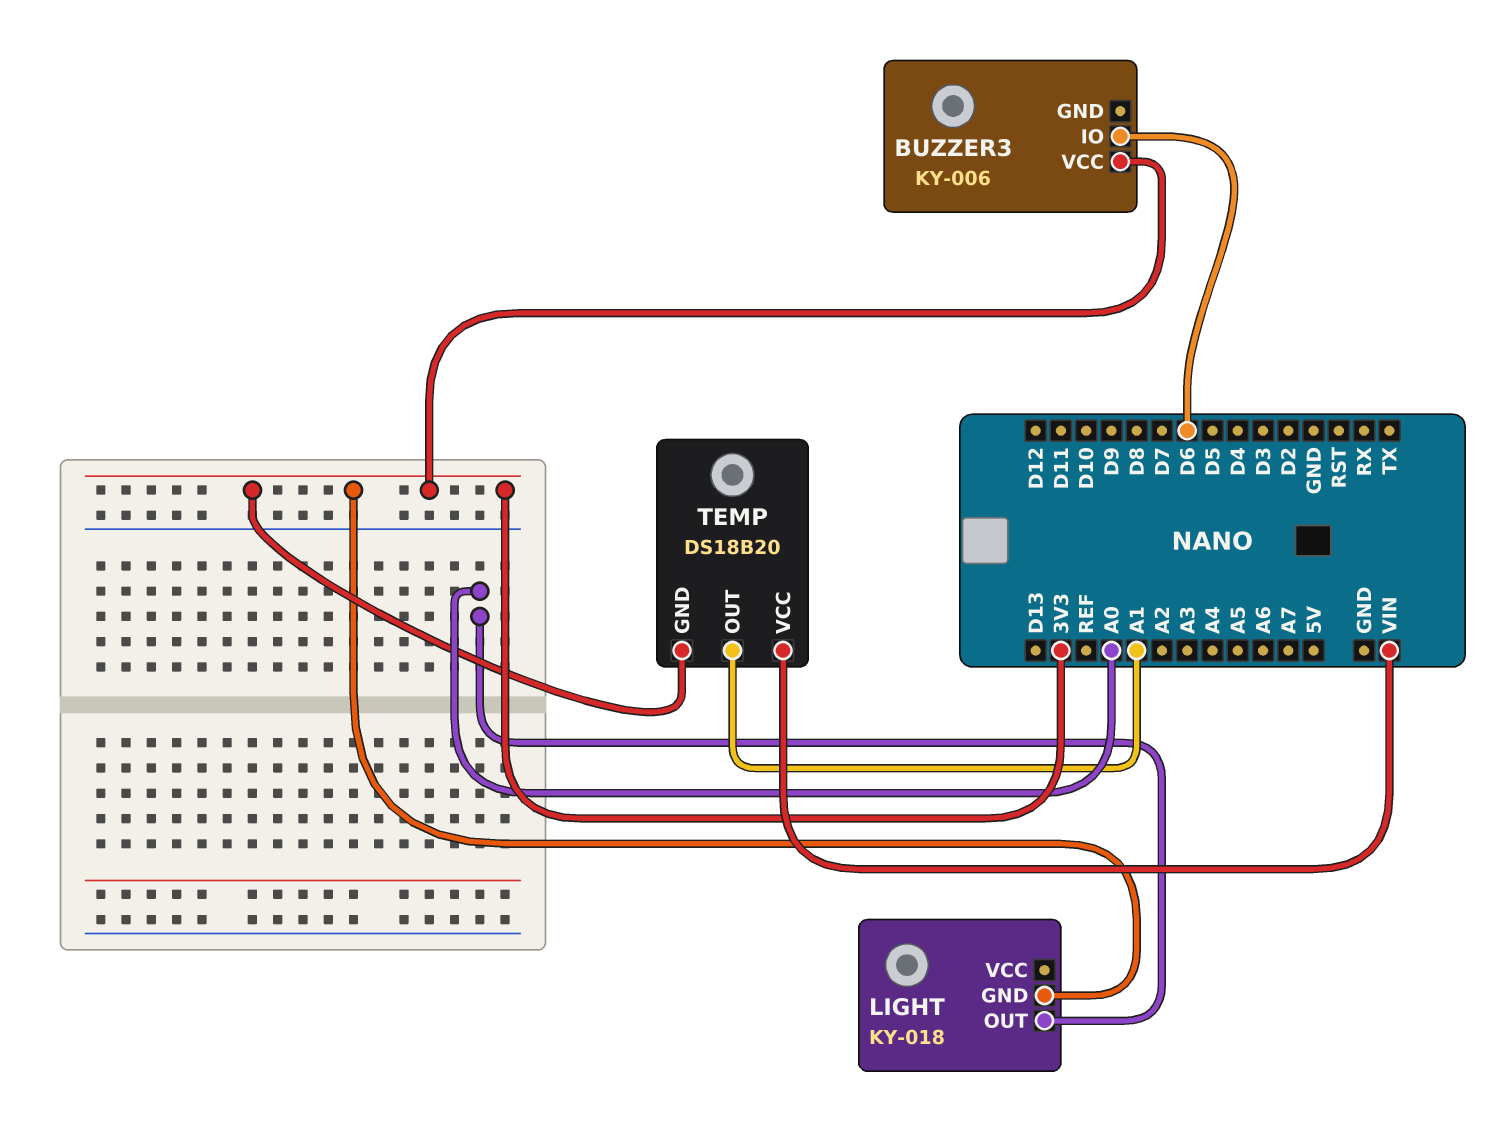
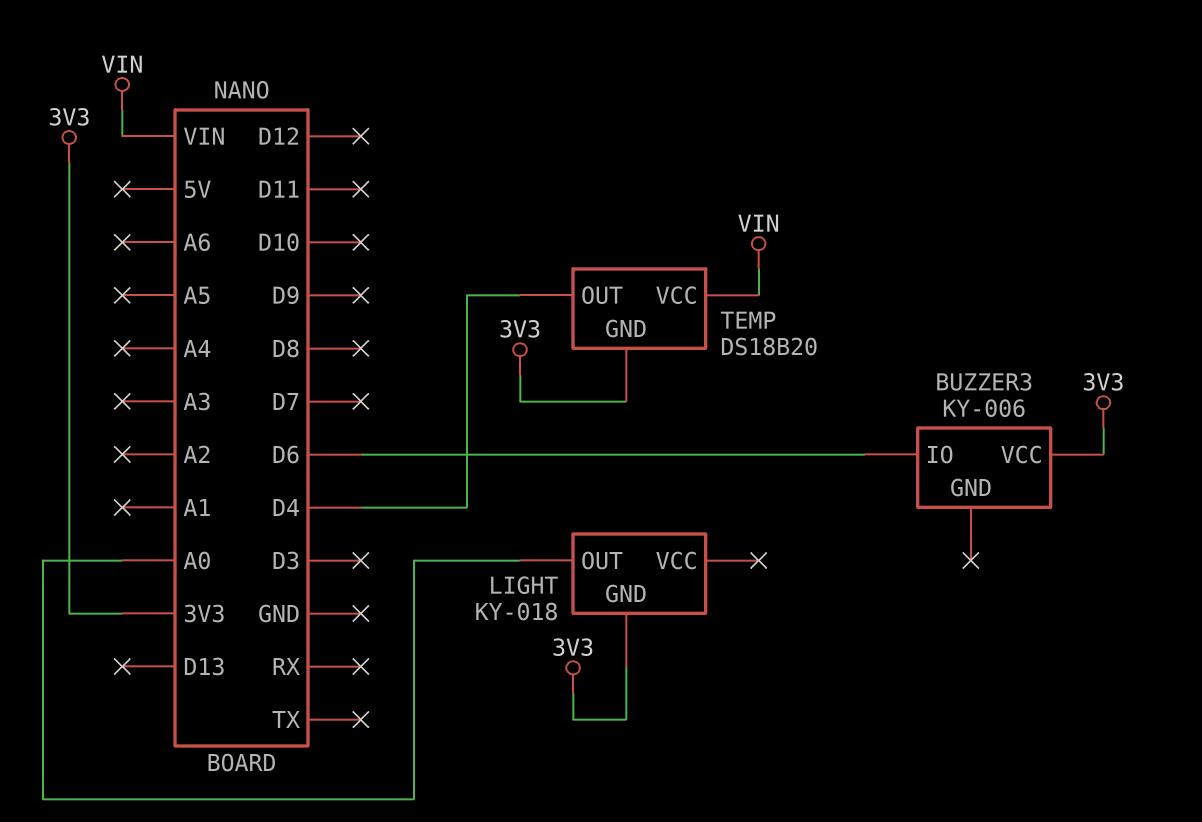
TEMP pin OUT: A1 -> D4

